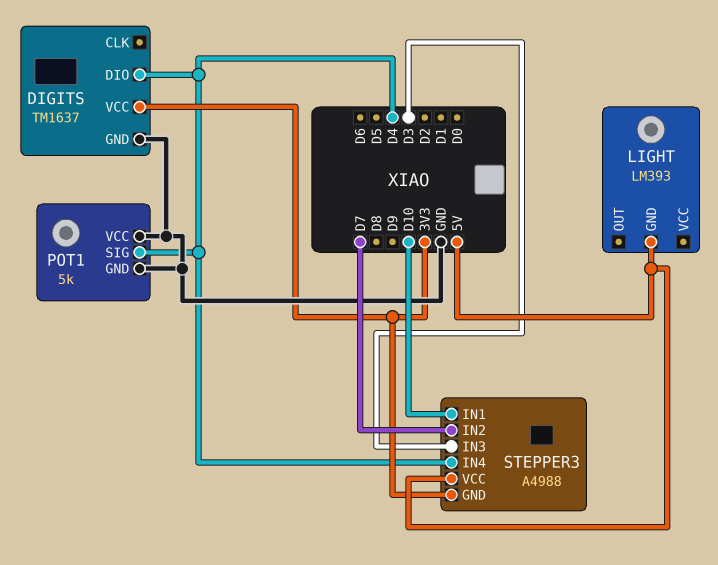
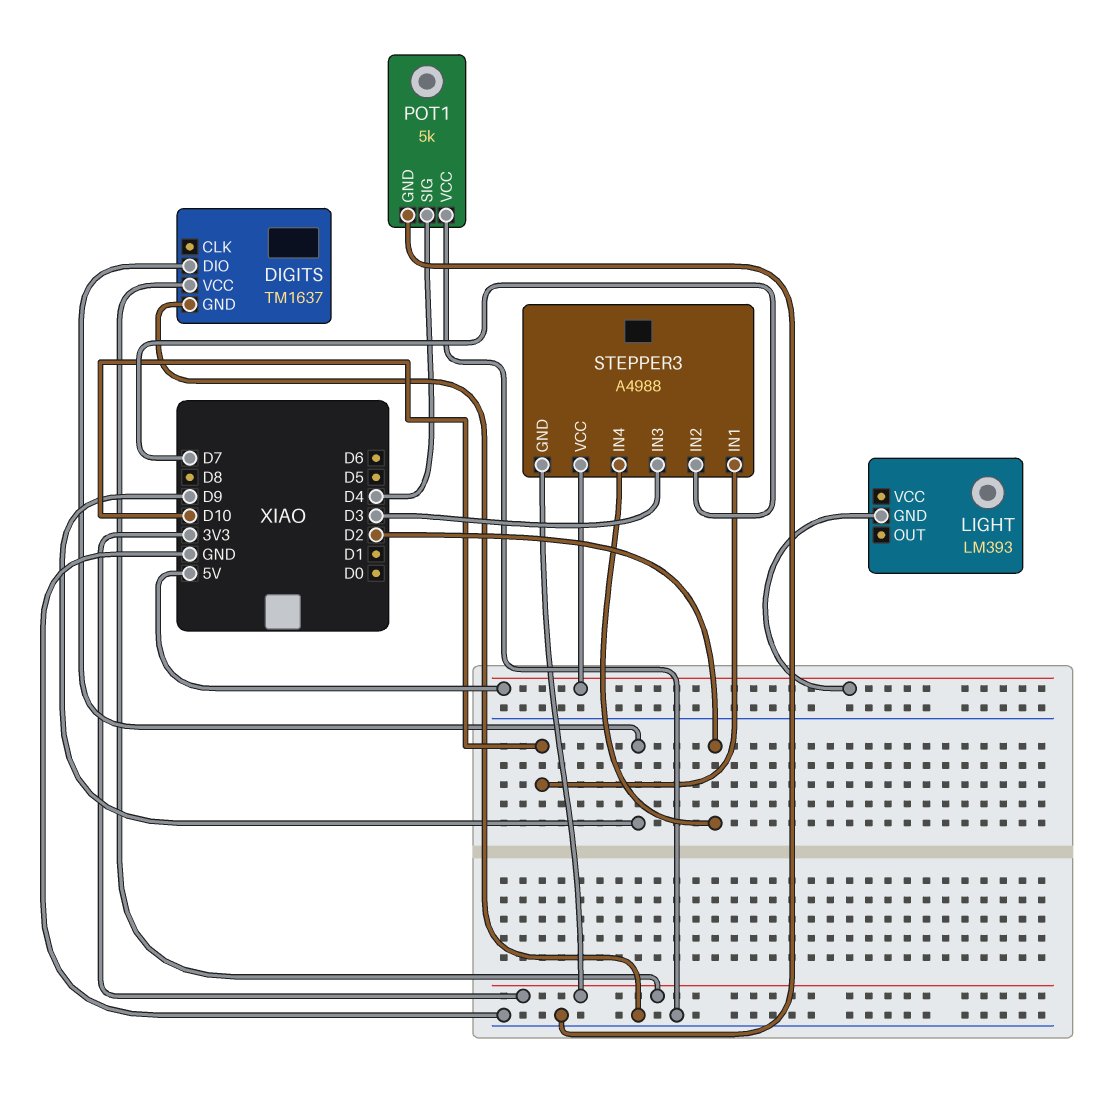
DIGITS pin DIO: D4 -> D9
STEPPER3 pin IN4: D4 -> D2

